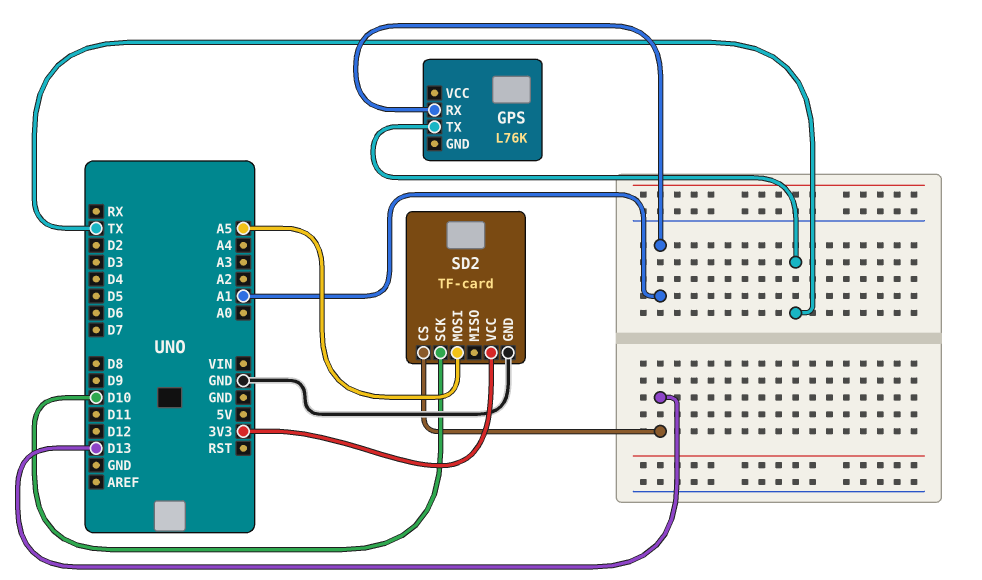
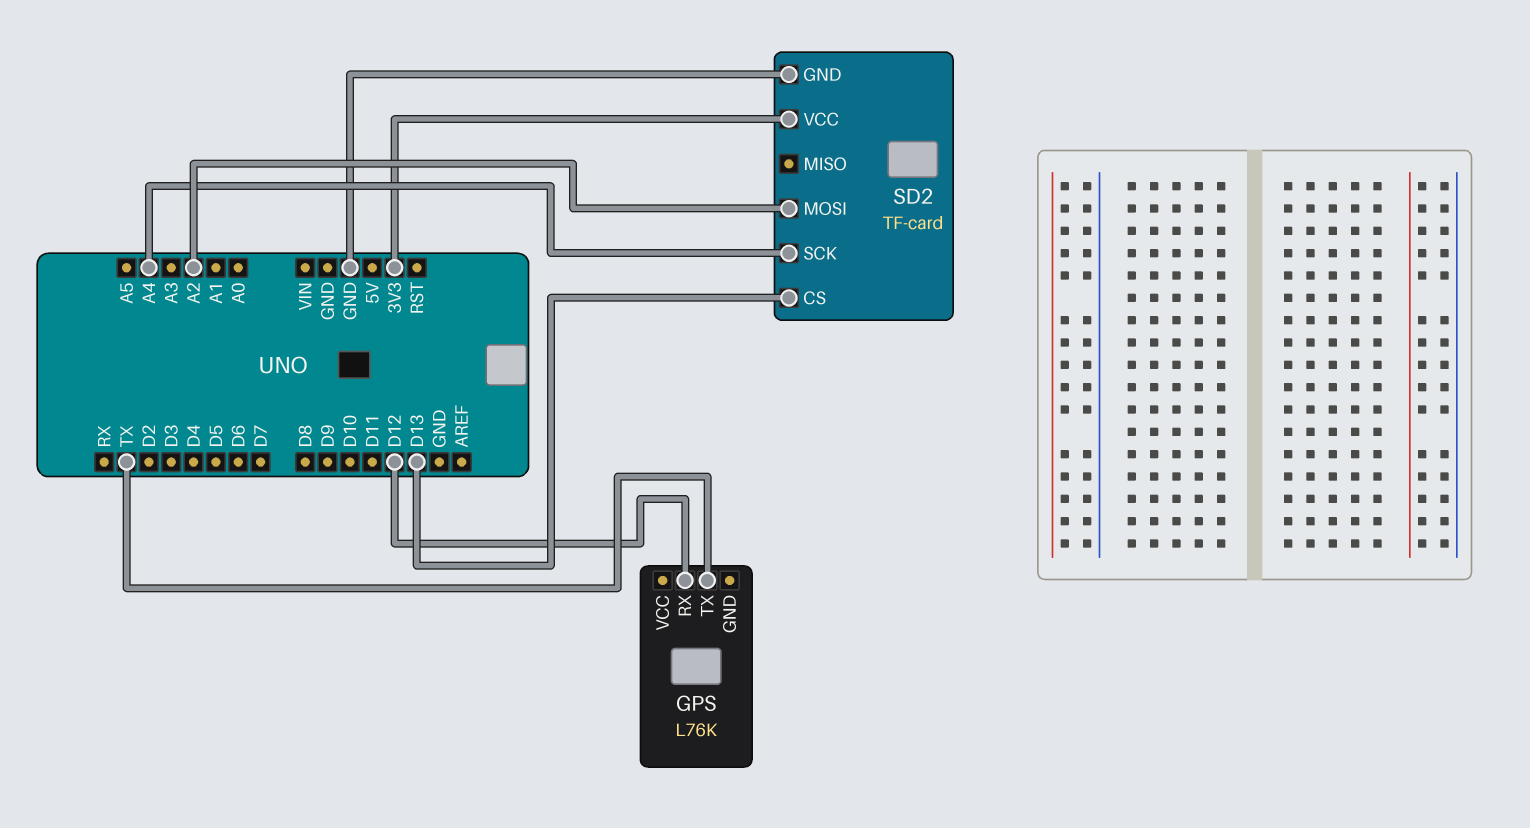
GPS pin RX: A1 -> D12
SD2 pin MOSI: A5 -> A2
SD2 pin SCK: D10 -> A4

